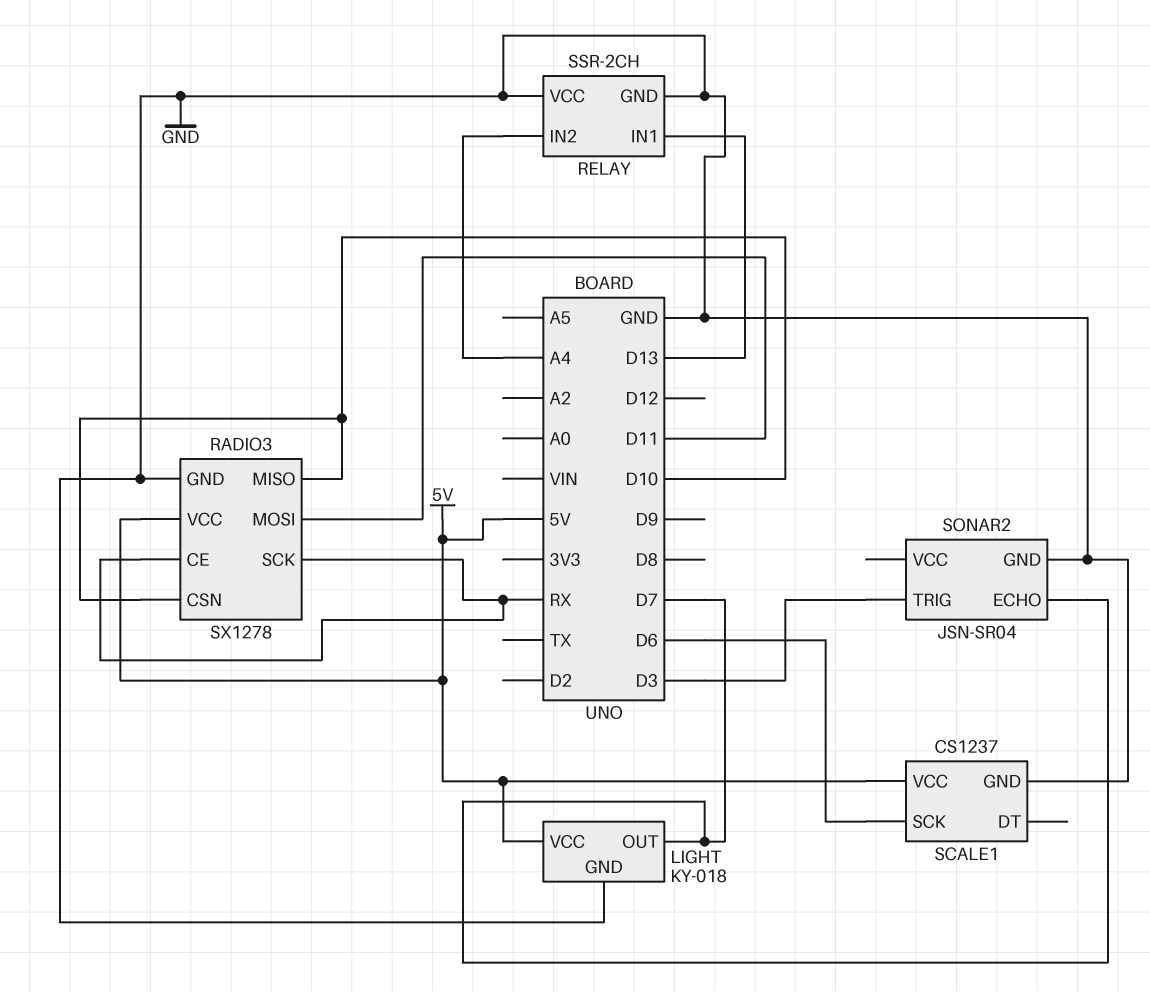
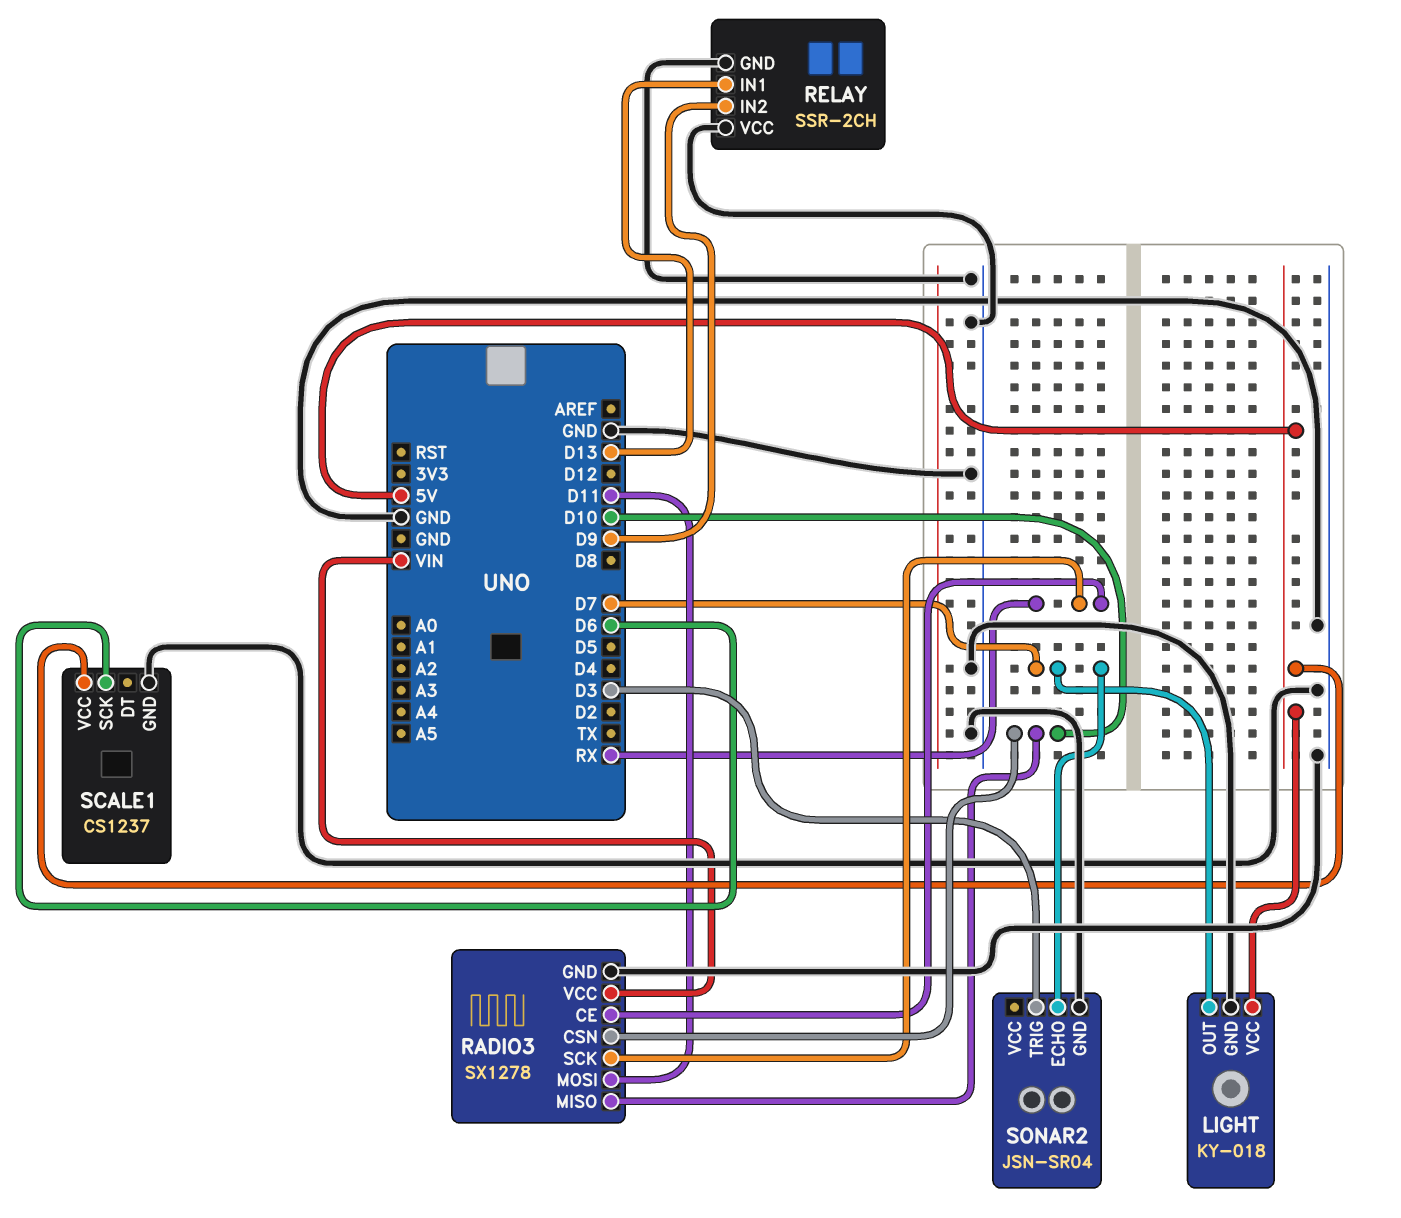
RADIO3 pin VCC: 5V -> VIN
RELAY pin IN2: A4 -> D9

